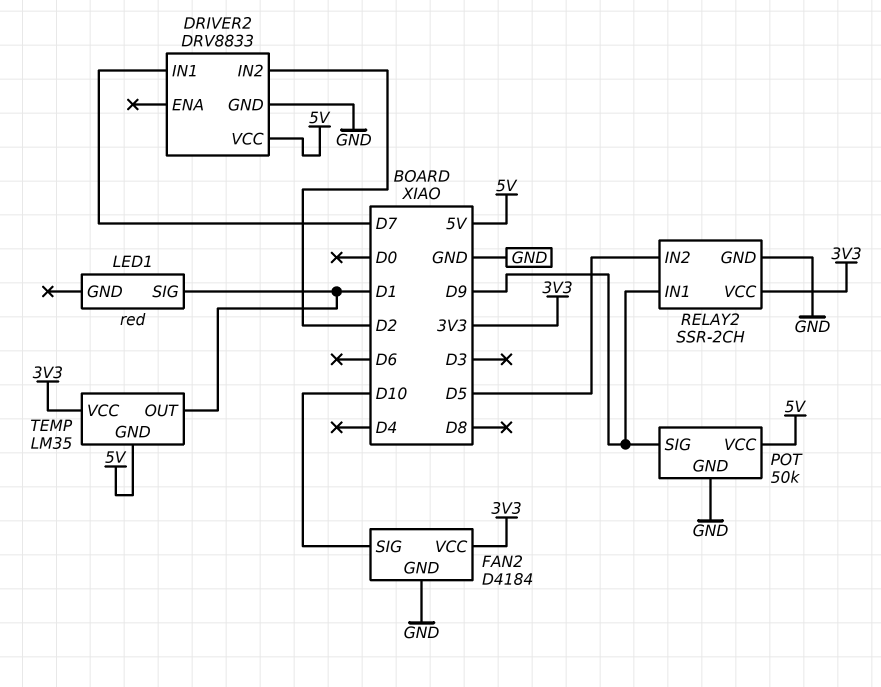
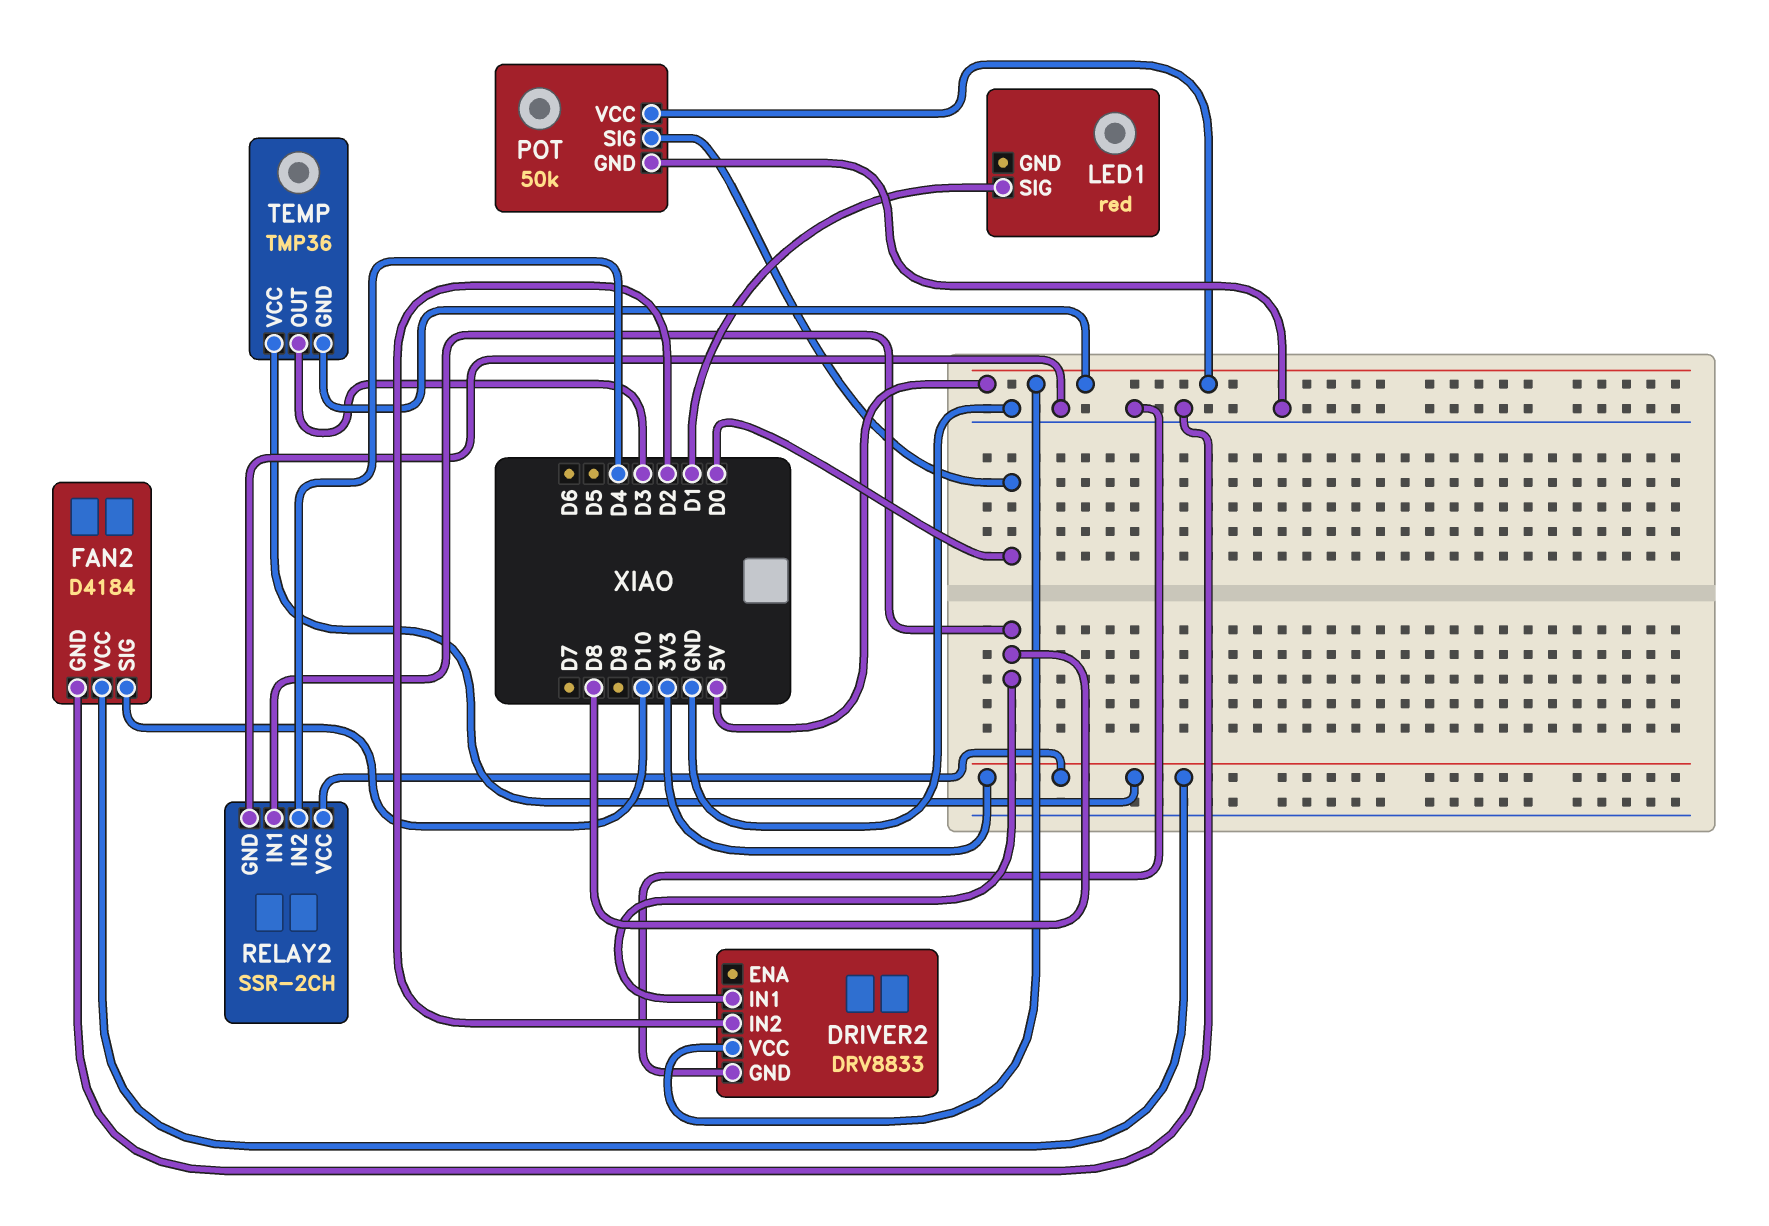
DRIVER2 pin IN1: D7 -> D8
POT pin SIG: D9 -> D0
RELAY2 pin IN1: D9 -> D8
RELAY2 pin IN2: D5 -> D4
TEMP: LM35 -> TMP36
TEMP pin OUT: D1 -> D3

